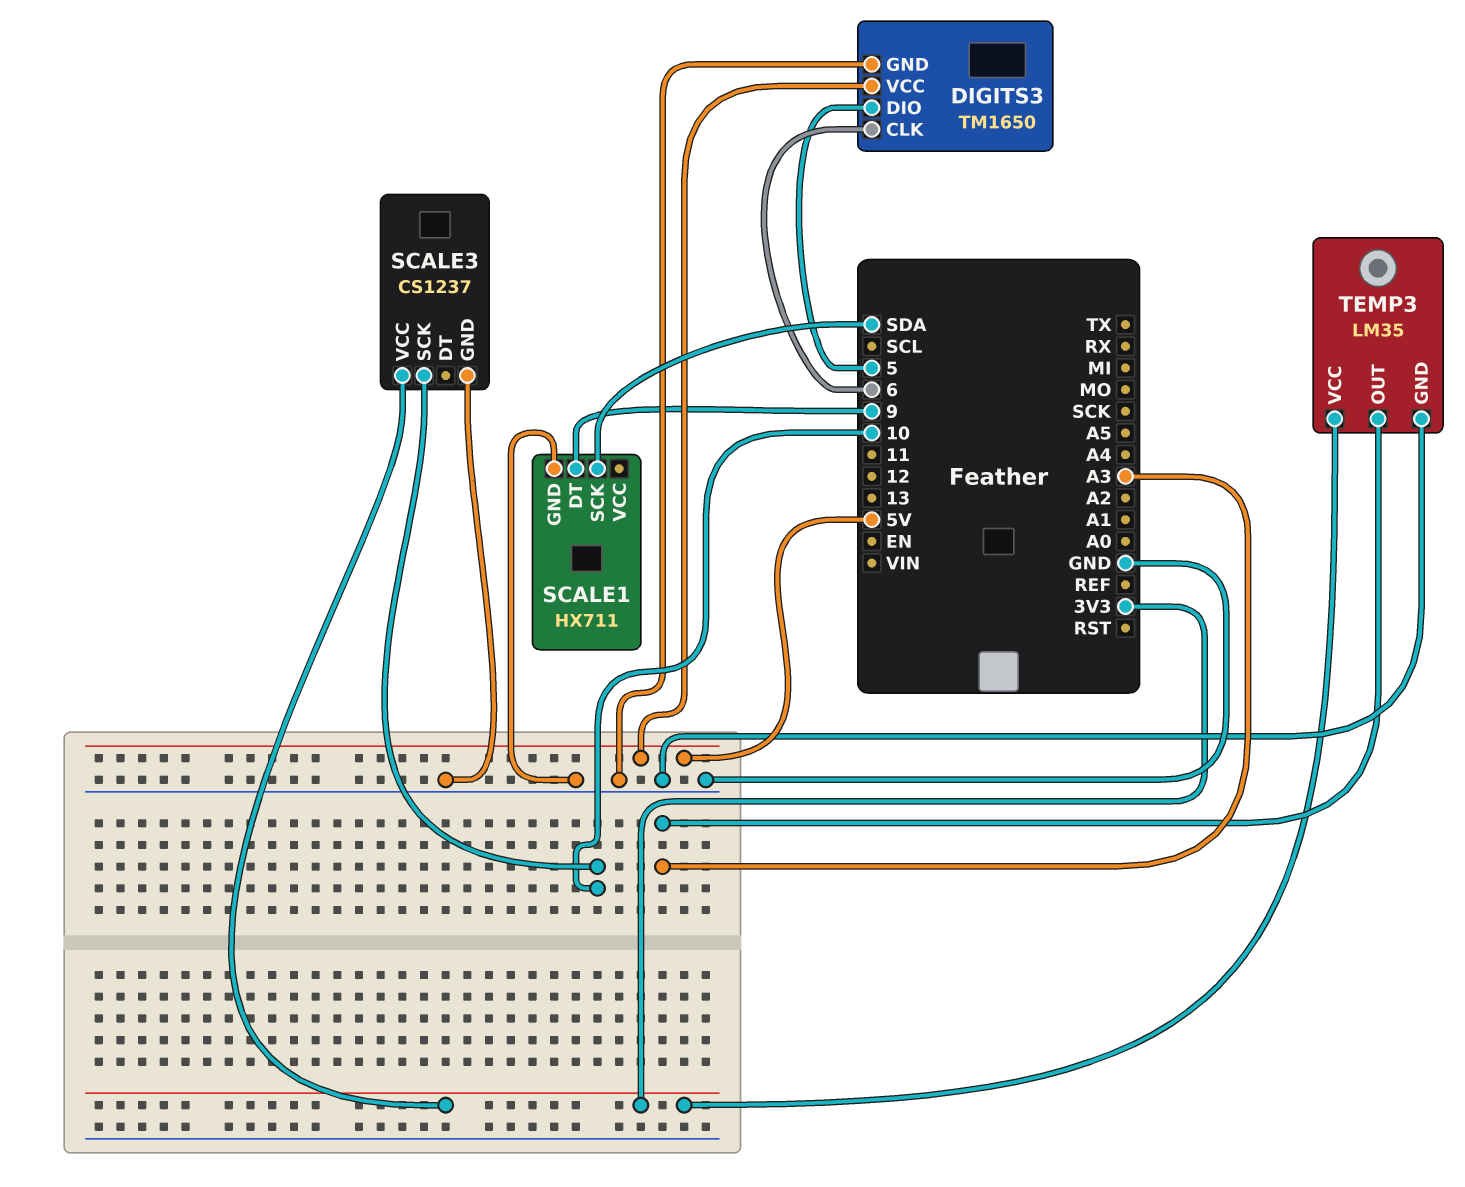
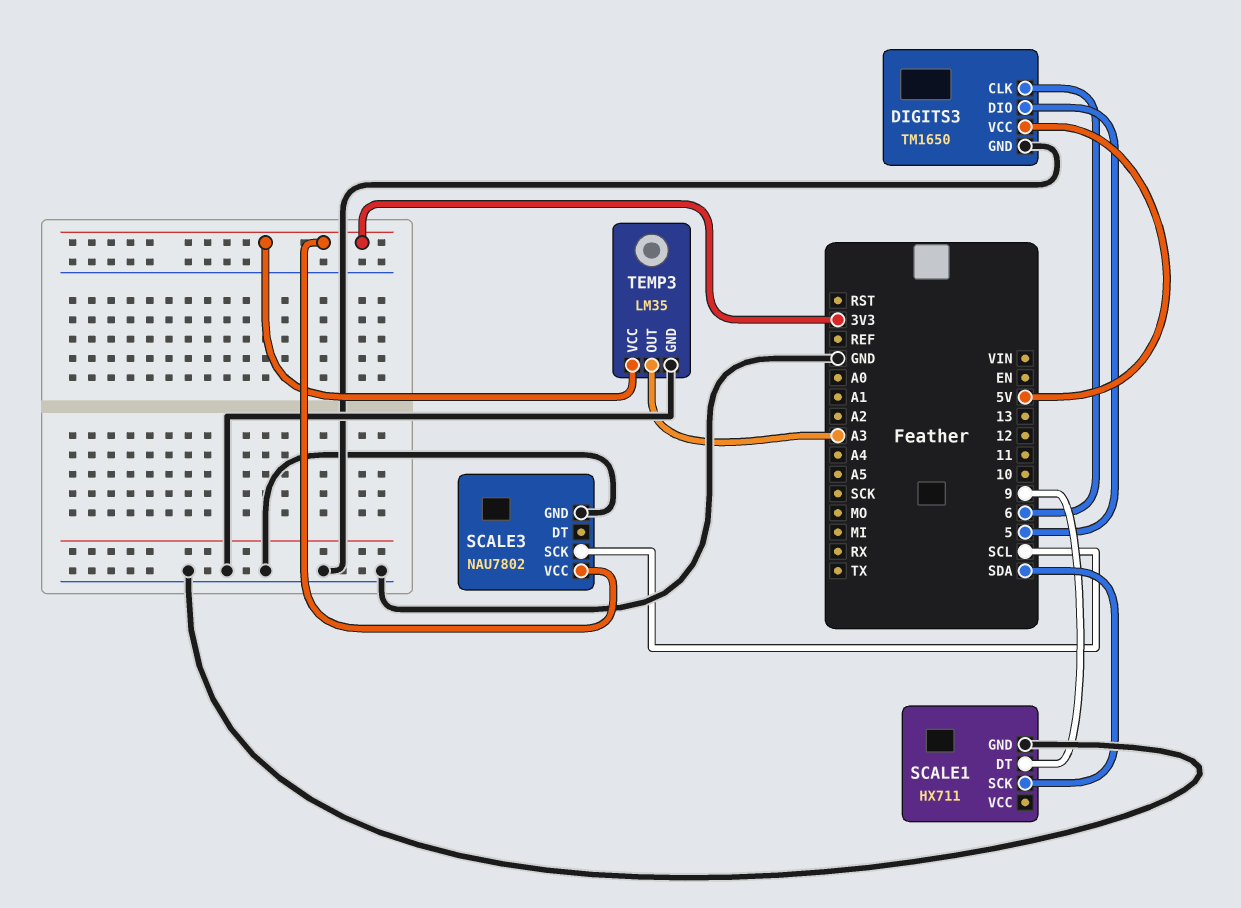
SCALE3: CS1237 -> NAU7802
SCALE3 pin SCK: 10 -> SCL

